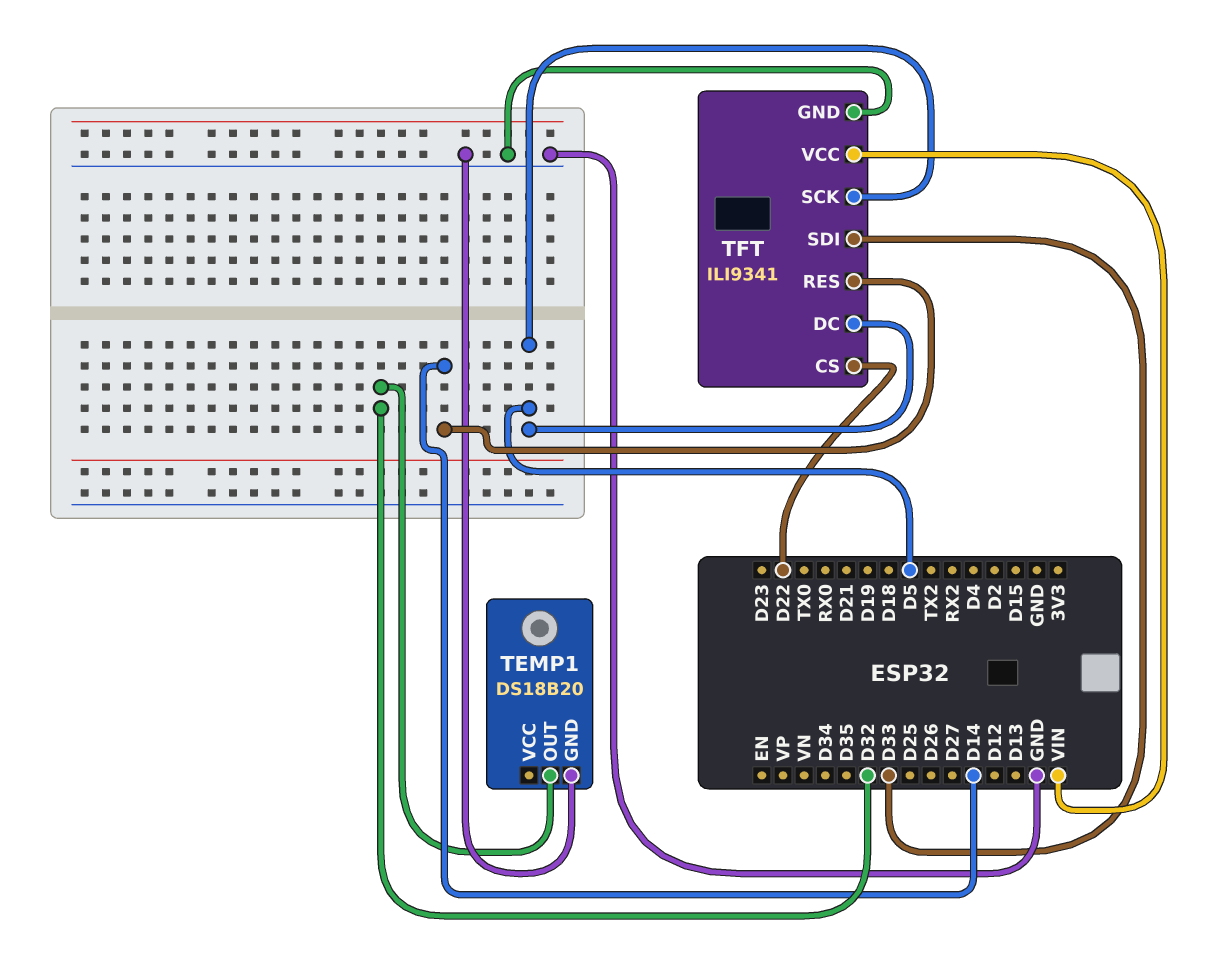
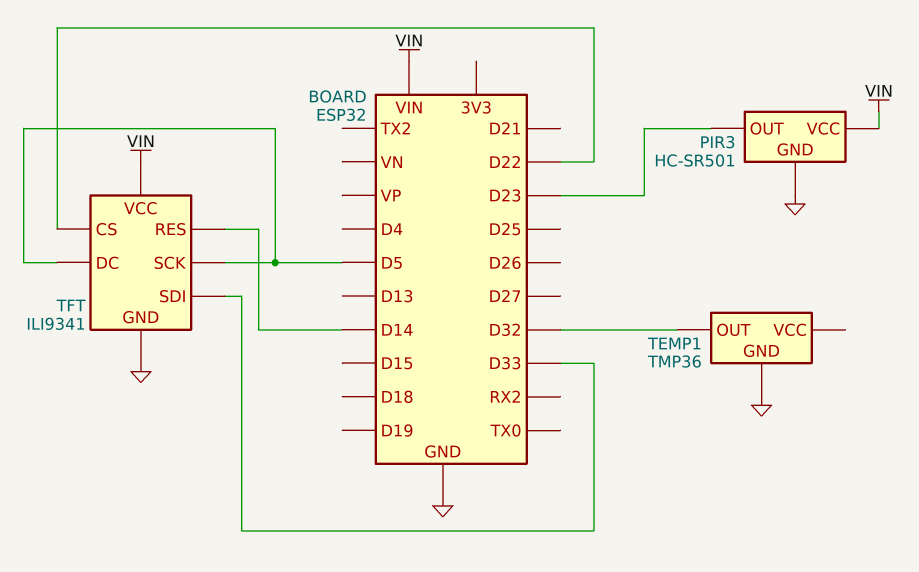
PIR3: none -> HC-SR501
PIR3 pin GND: none -> GND
PIR3 pin OUT: none -> D23
PIR3 pin VCC: none -> VIN
TEMP1: DS18B20 -> TMP36

